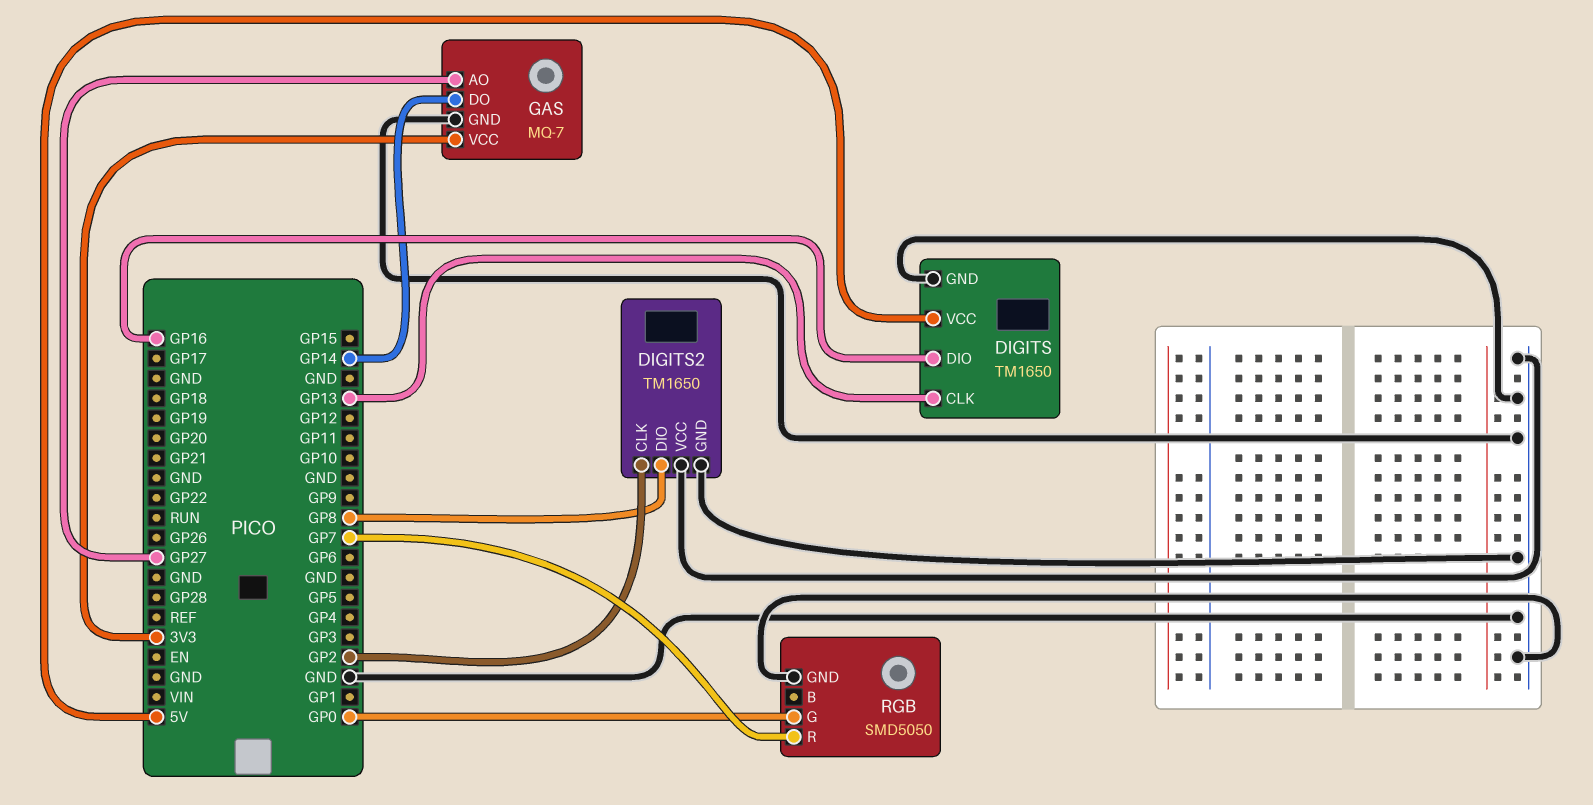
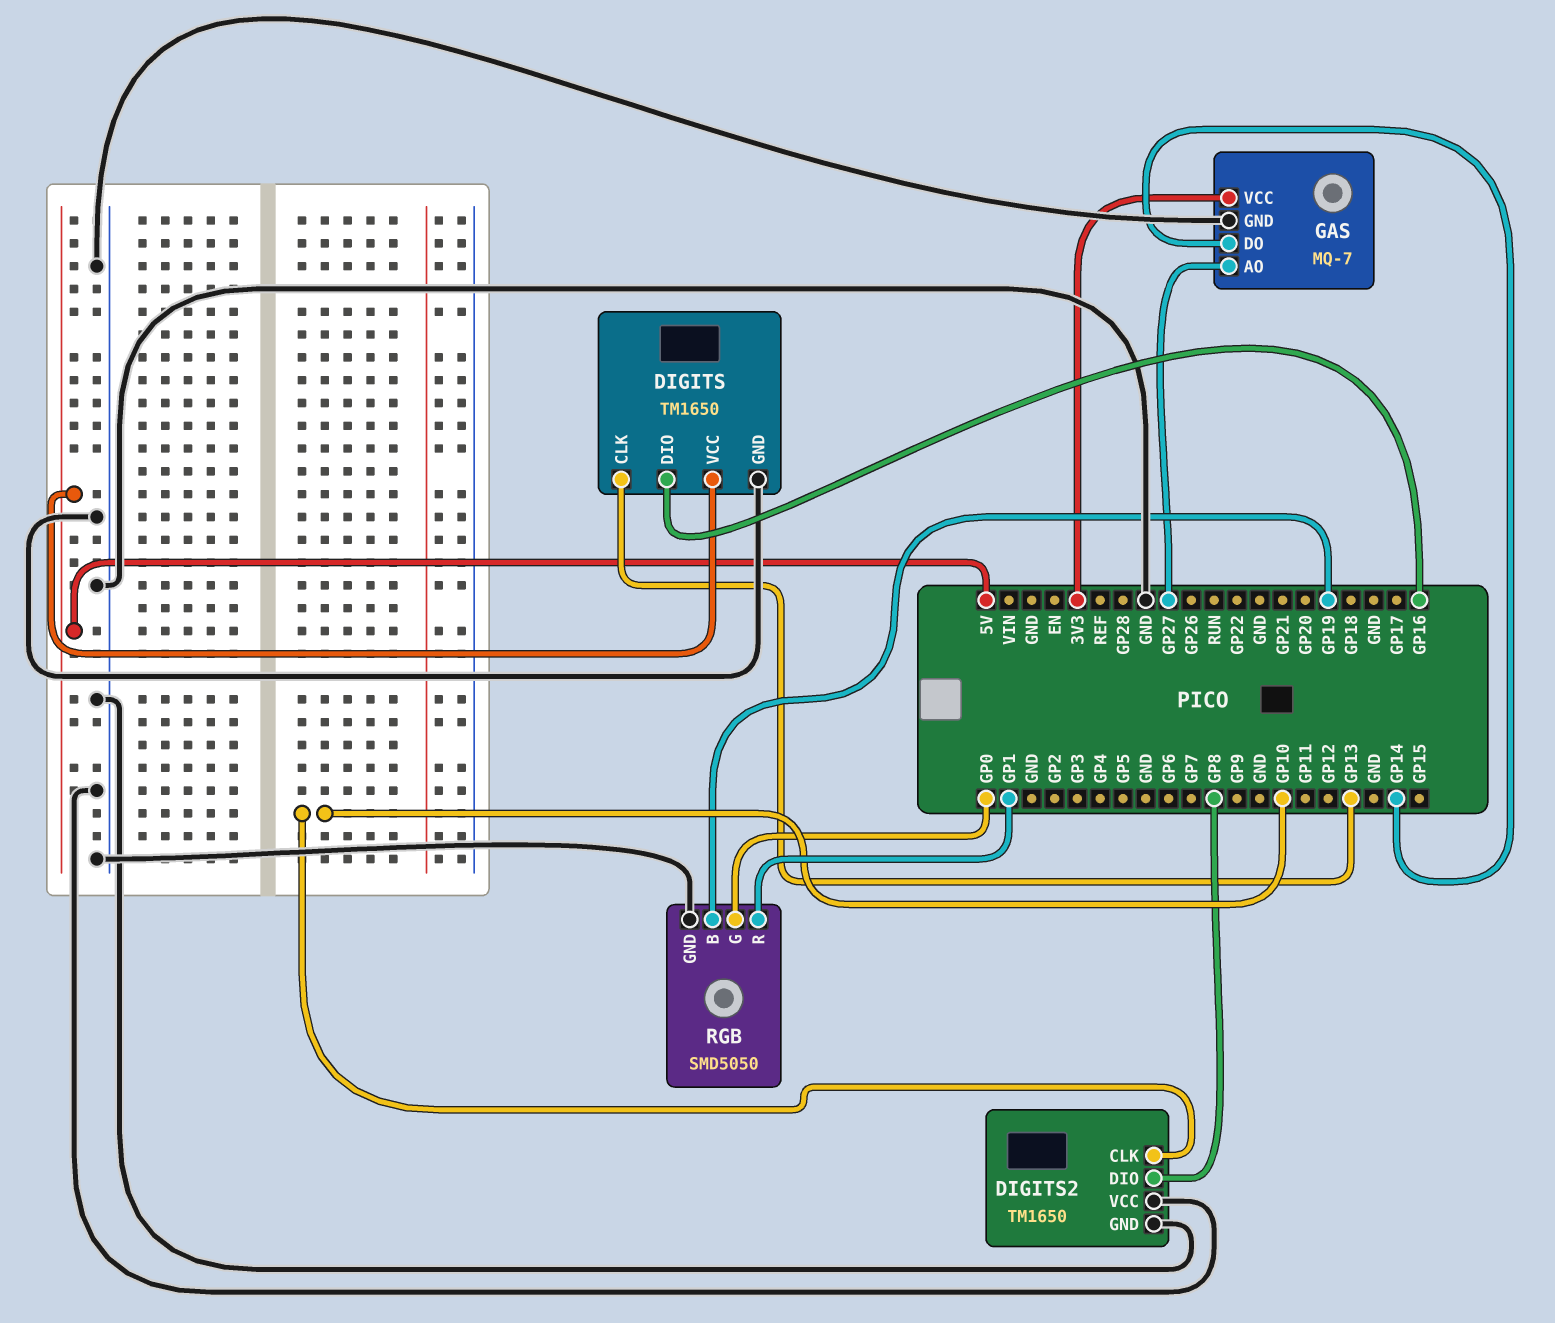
DIGITS2 pin CLK: GP2 -> GP10
RGB pin B: none -> GP19
RGB pin R: GP7 -> GP1

